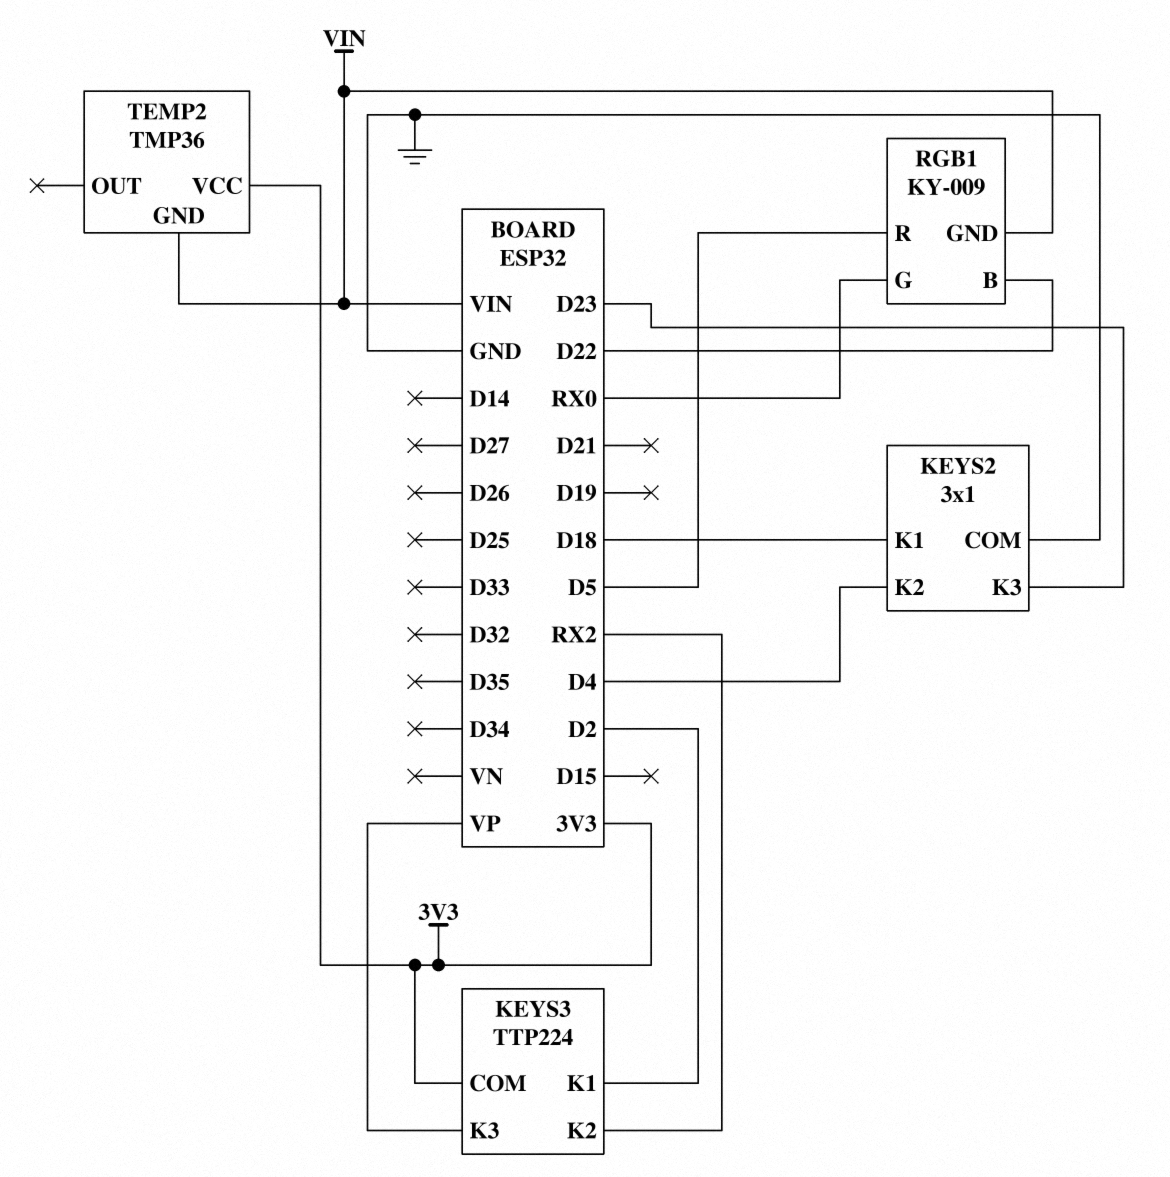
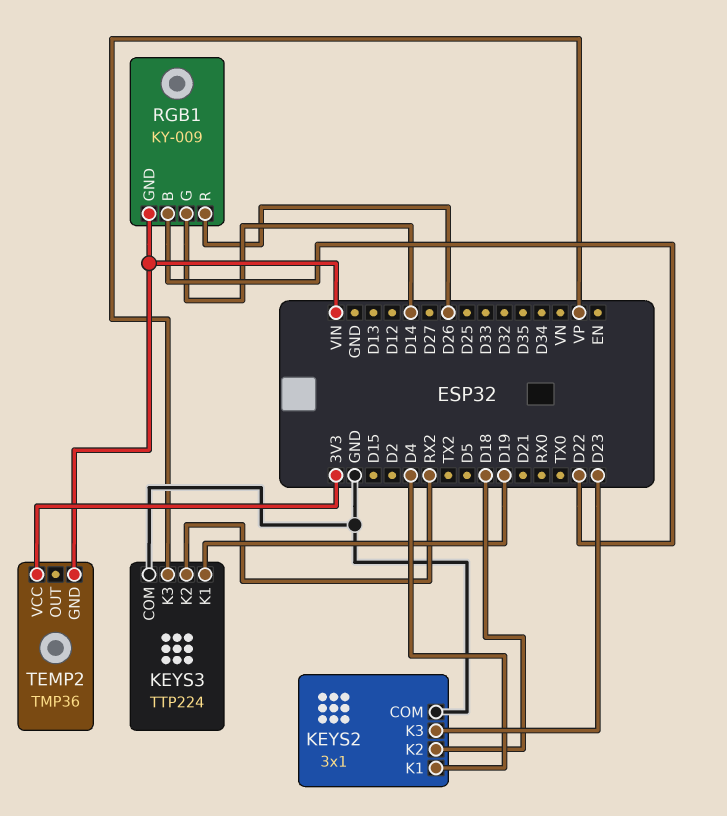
KEYS2 pin K1: D18 -> D4
KEYS2 pin K2: D4 -> D18
KEYS3 pin COM: 3V3 -> GND
KEYS3 pin K1: D2 -> D19
RGB1 pin G: RX0 -> D14
RGB1 pin R: D5 -> D26

